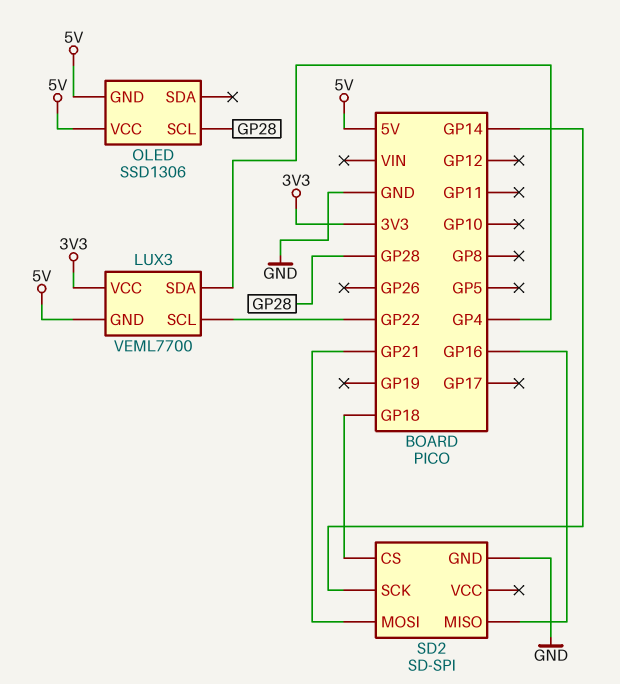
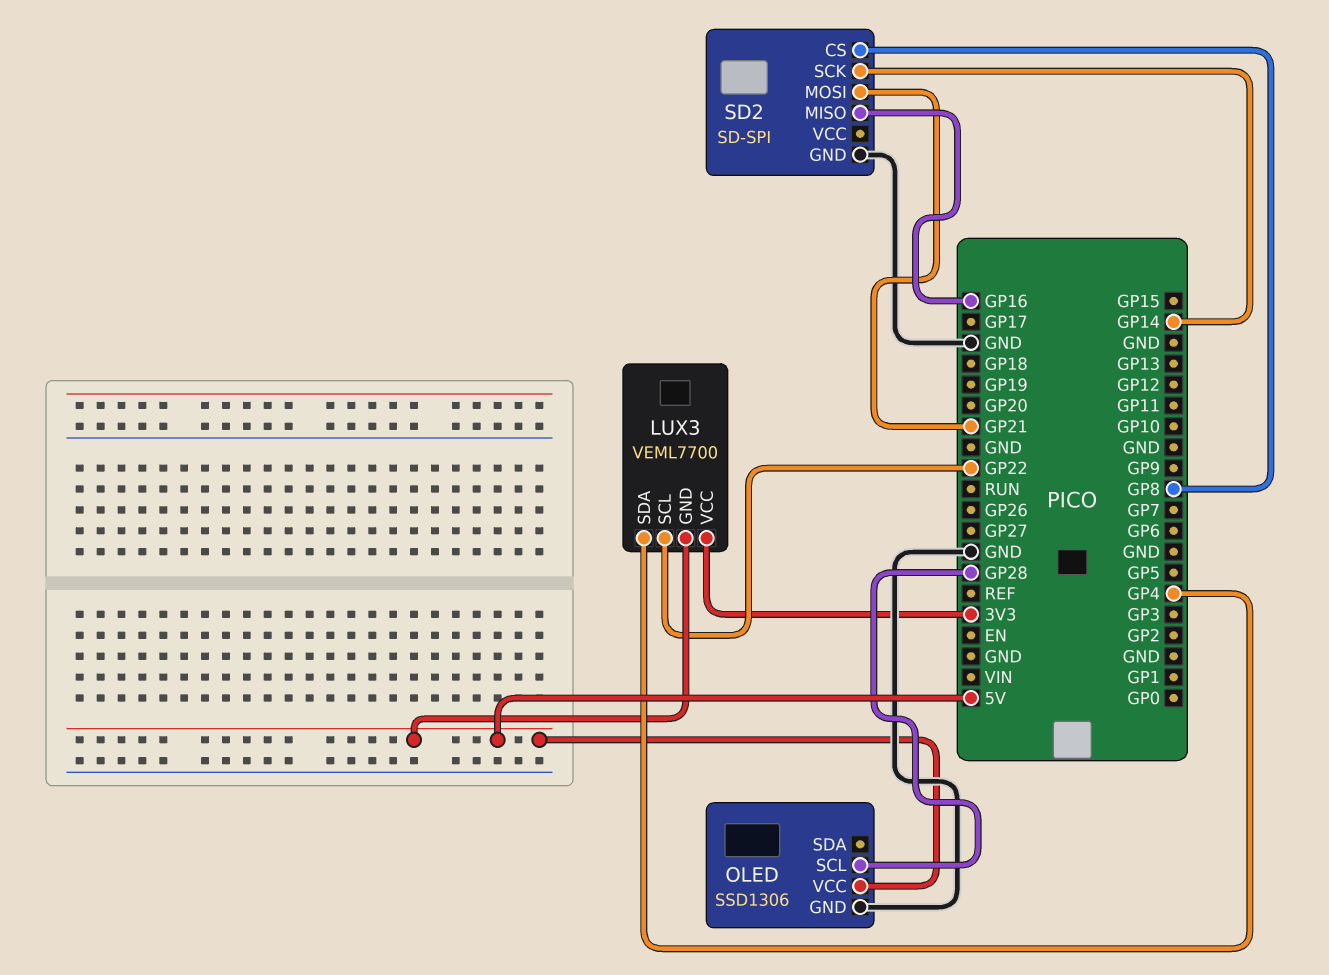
OLED pin GND: 5V -> GND
SD2 pin CS: GP18 -> GP8

